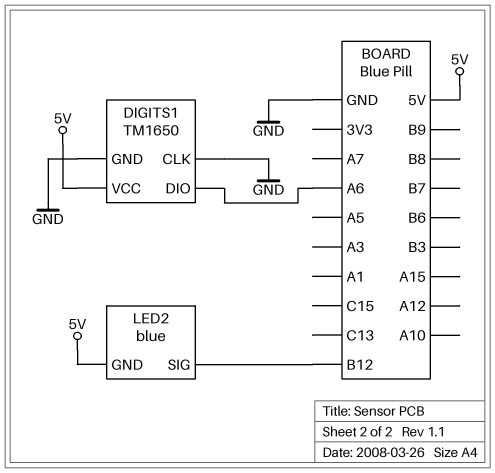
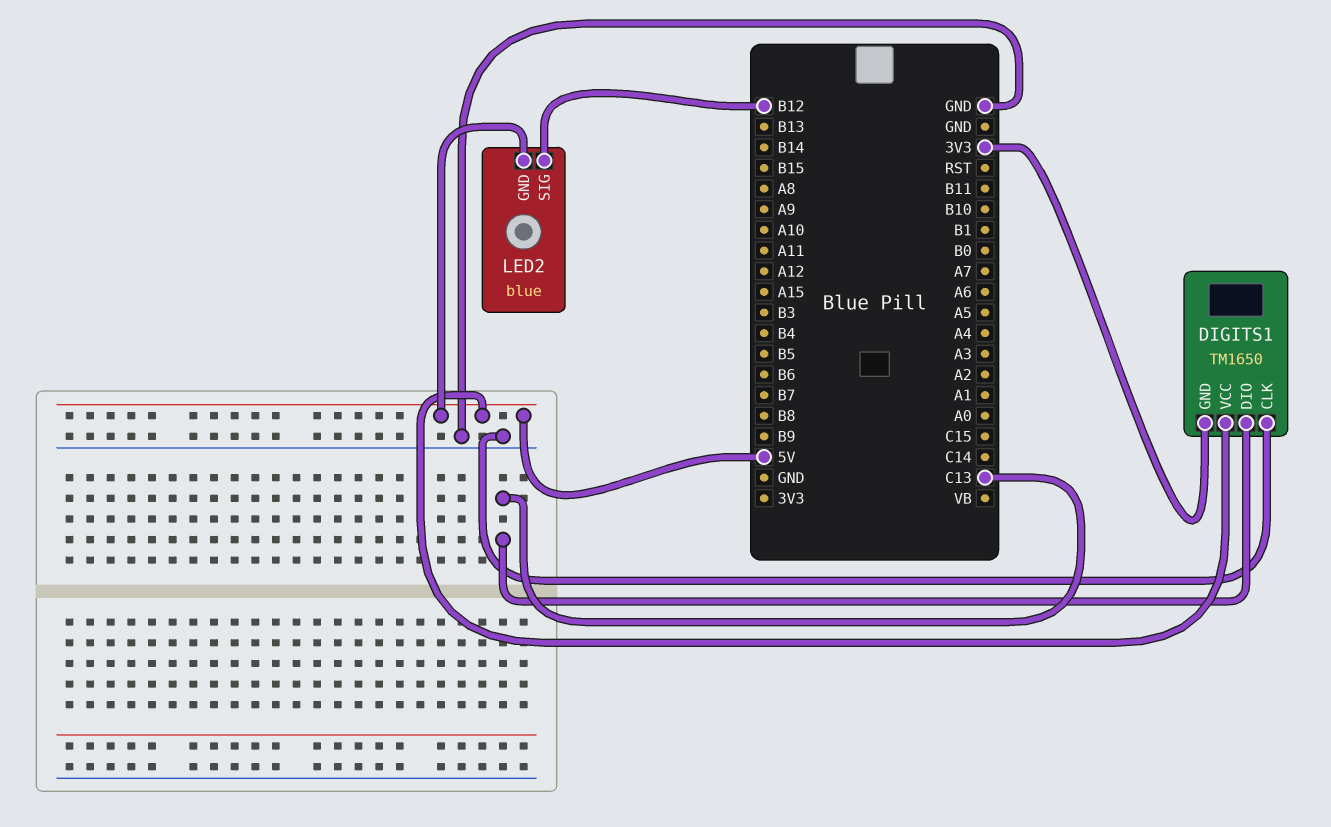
DIGITS1 pin DIO: A6 -> C13
DIGITS1 pin GND: GND -> 3V3

